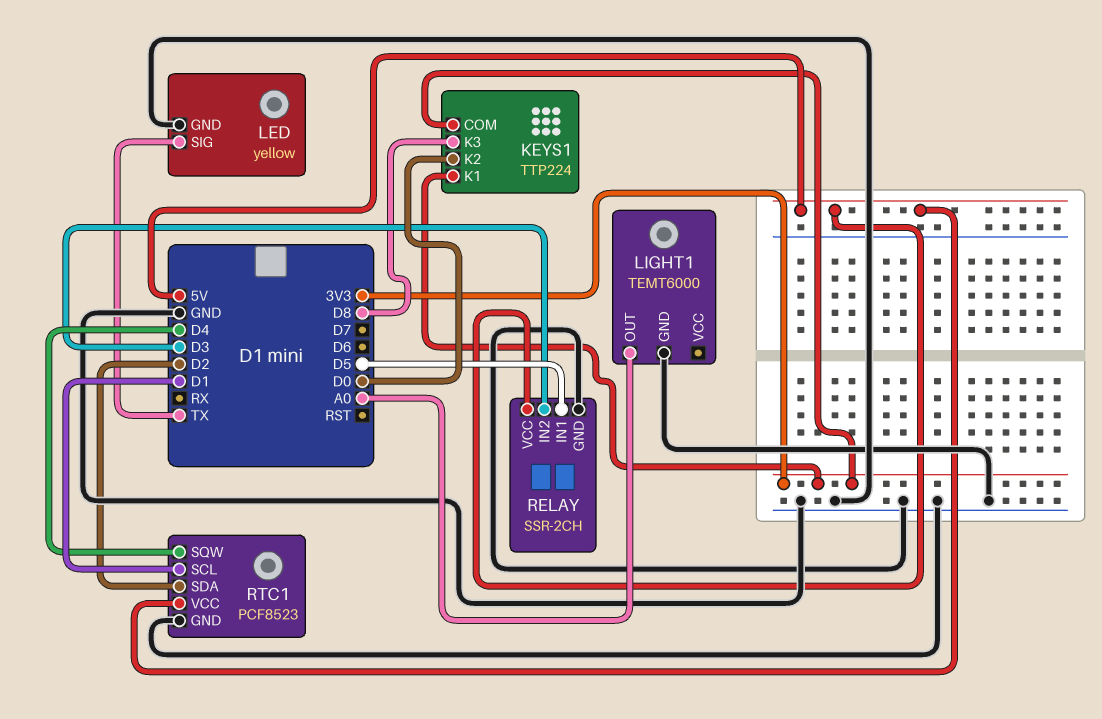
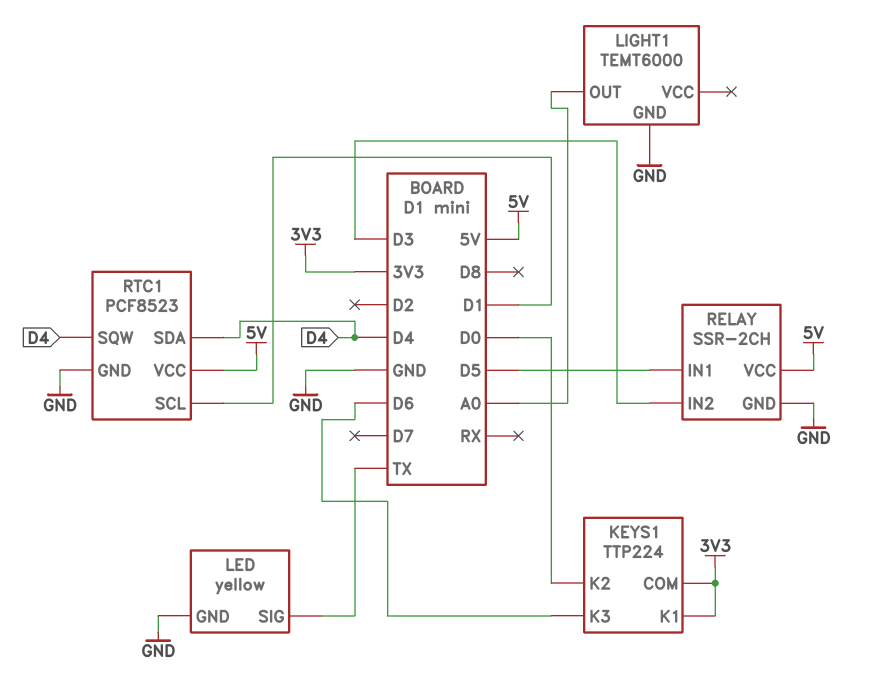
KEYS1 pin K3: D8 -> D6
RTC1 pin SDA: D2 -> D4

